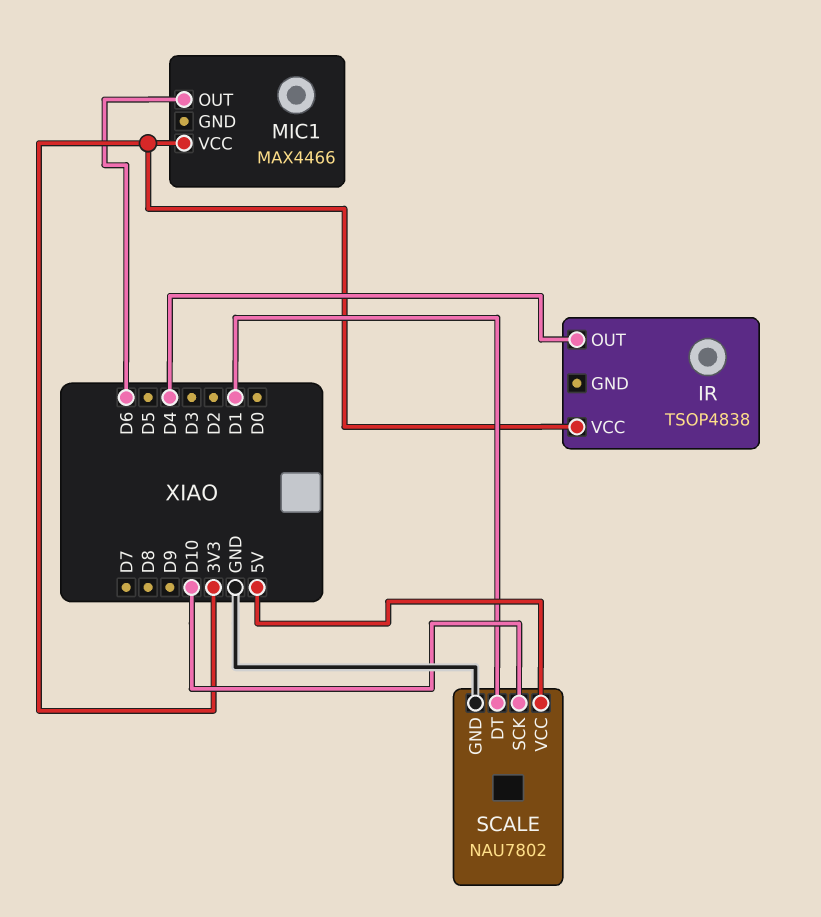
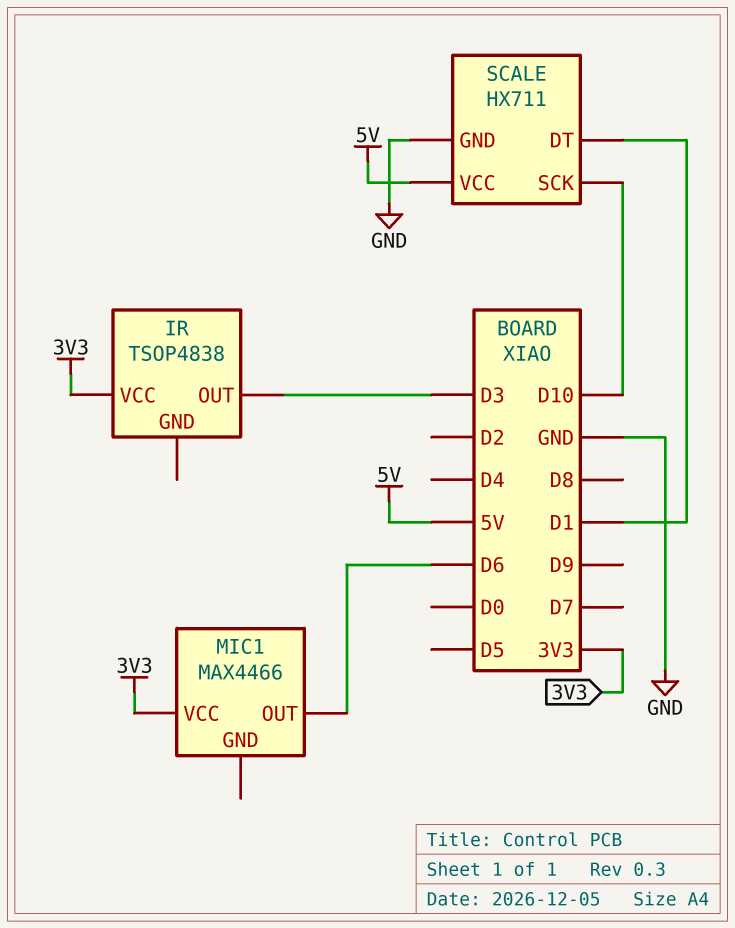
IR pin OUT: D4 -> D3
SCALE: NAU7802 -> HX711

